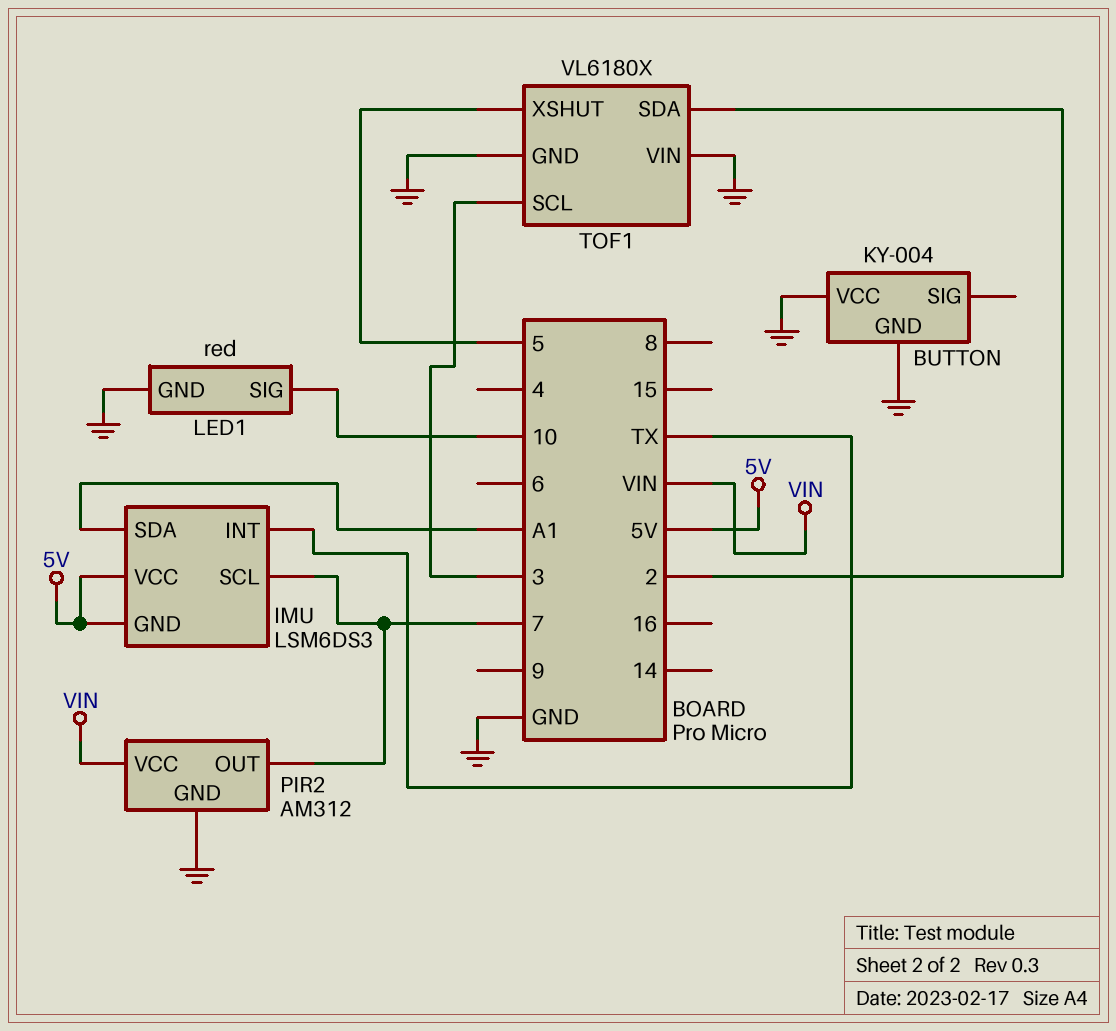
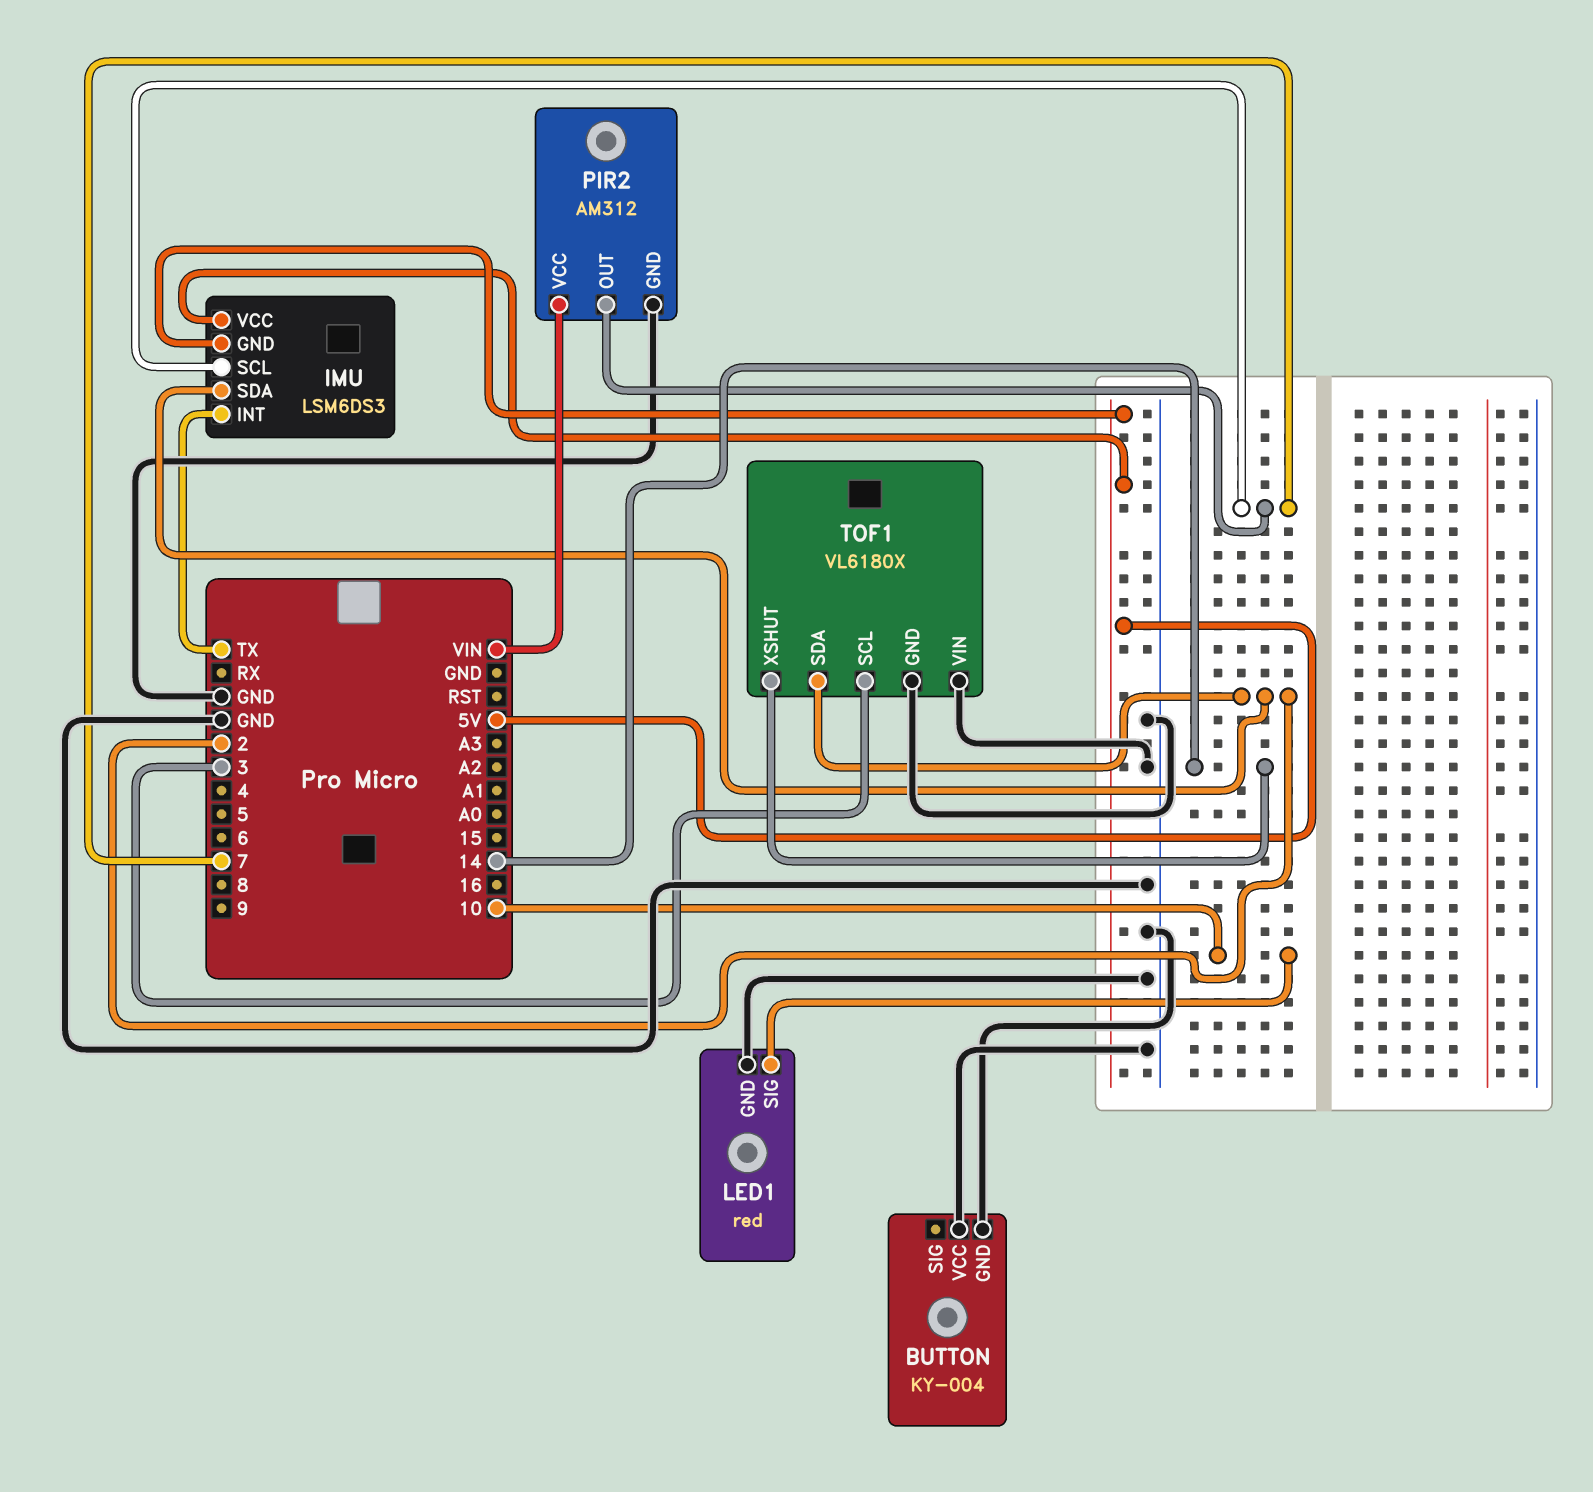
IMU pin SDA: A1 -> 2
TOF1 pin XSHUT: 5 -> 14

